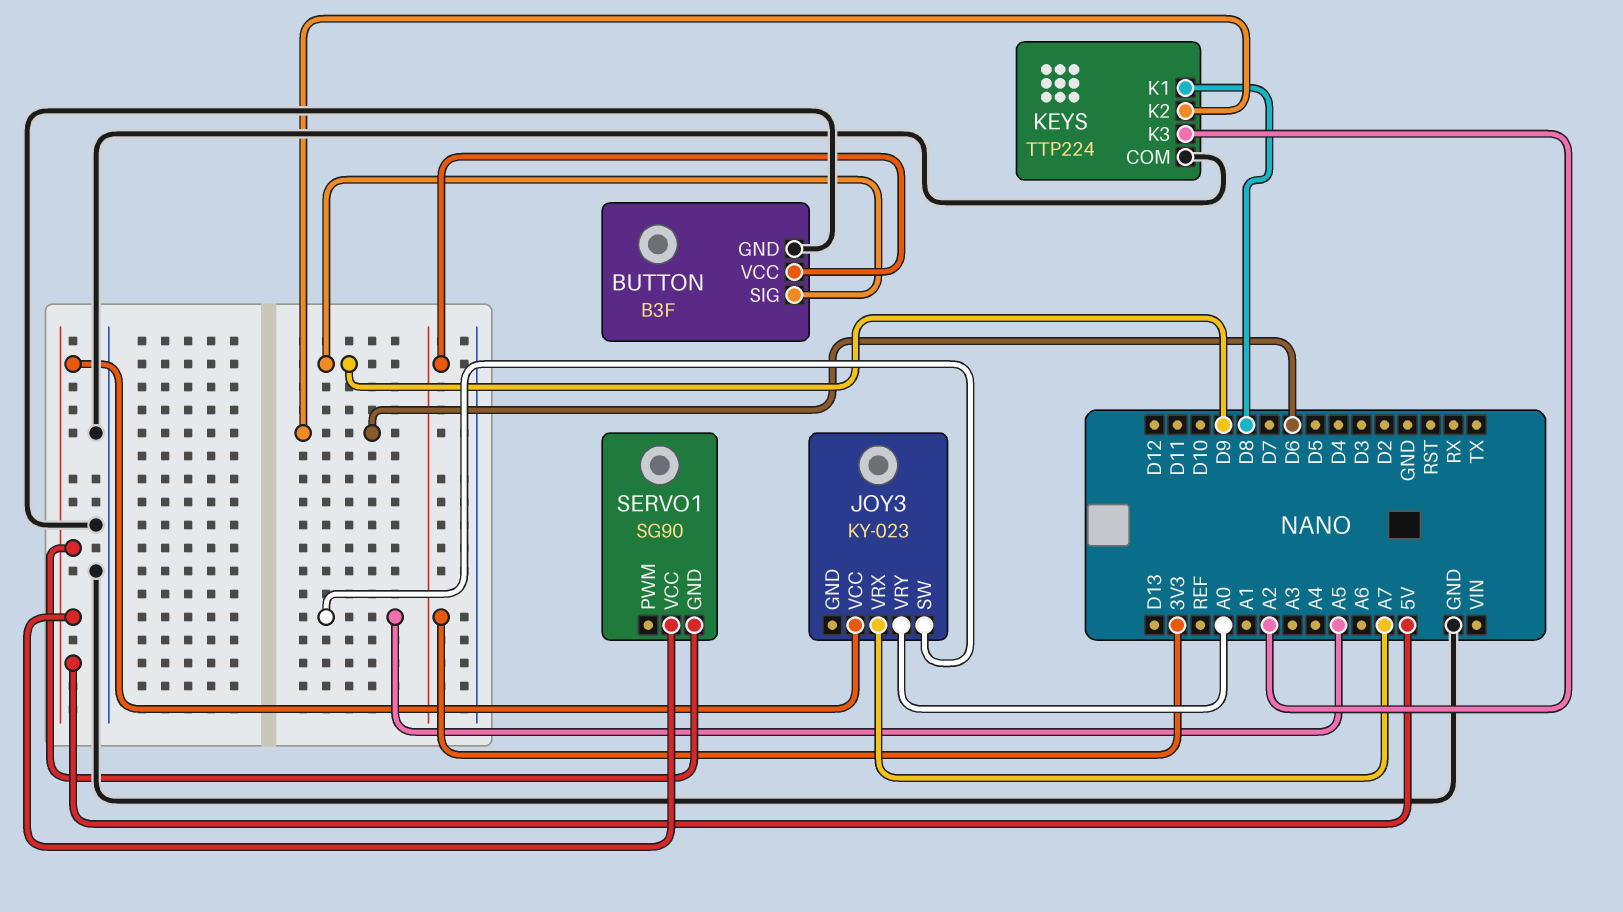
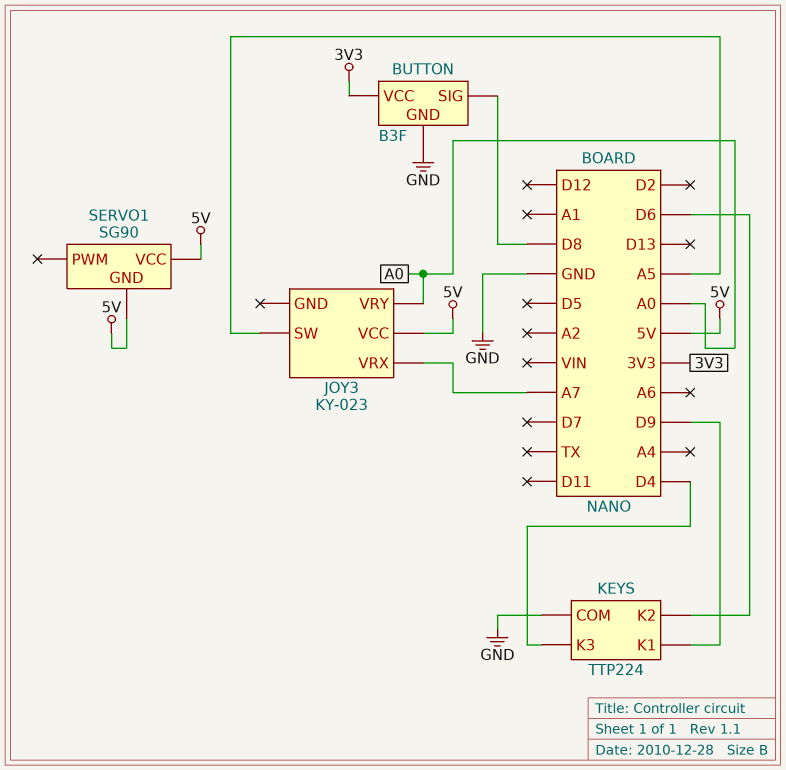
BUTTON pin SIG: D9 -> D8
KEYS pin K1: D8 -> D9
KEYS pin K3: A2 -> D4

